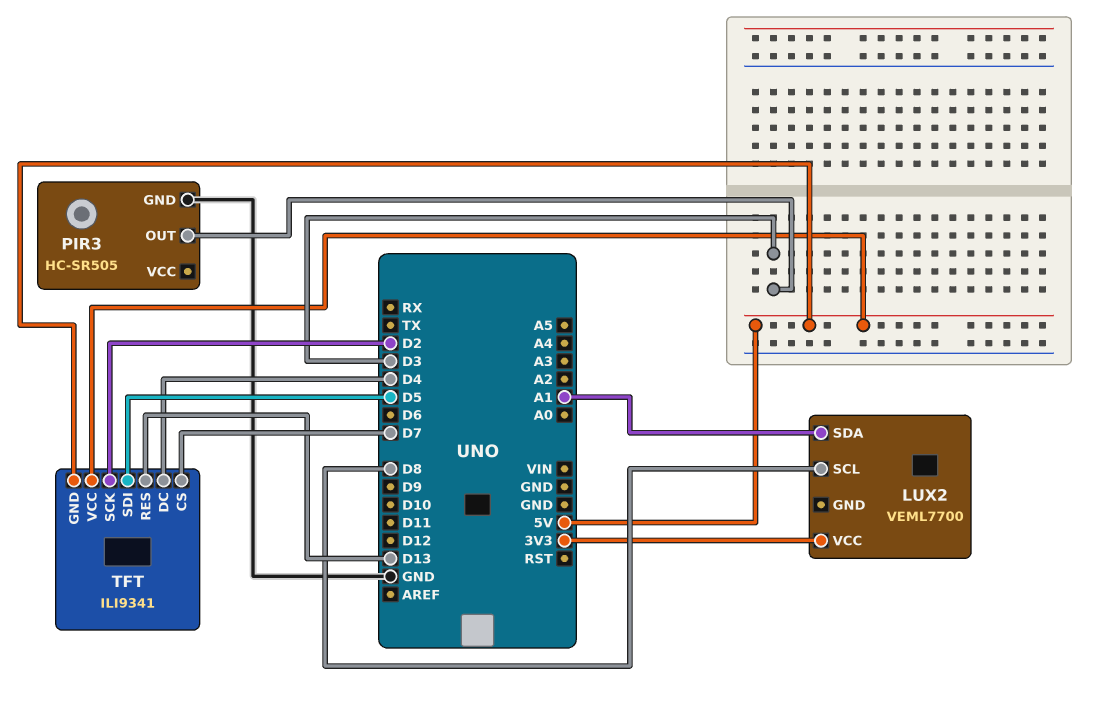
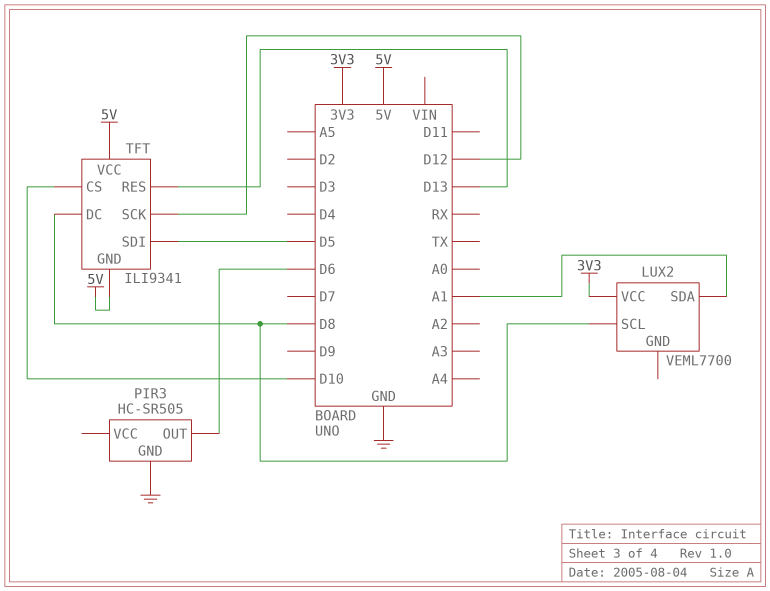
PIR3 pin OUT: D3 -> D6
TFT pin CS: D7 -> D10
TFT pin DC: D4 -> D8
TFT pin SCK: D2 -> D12

